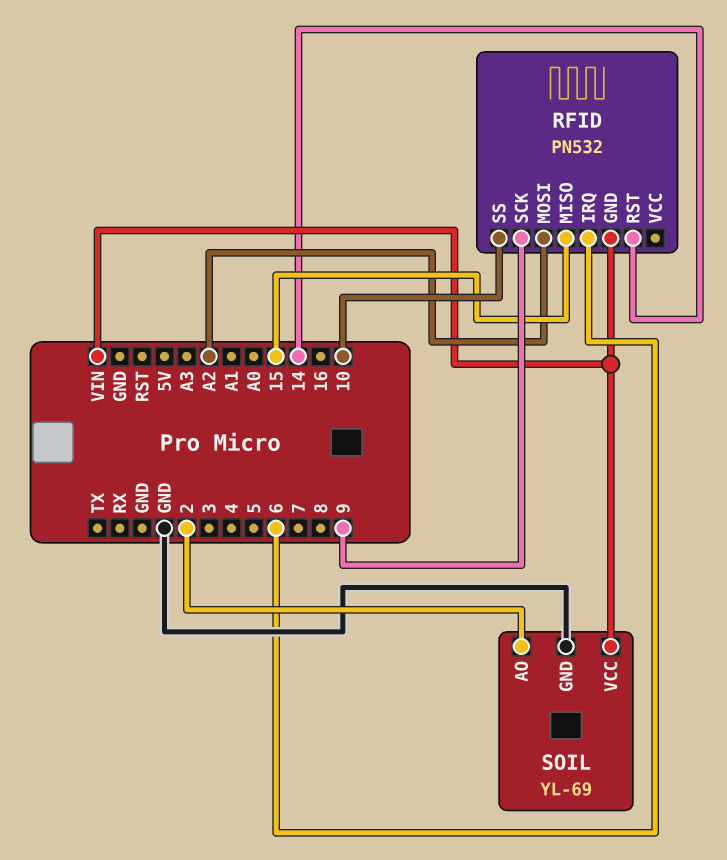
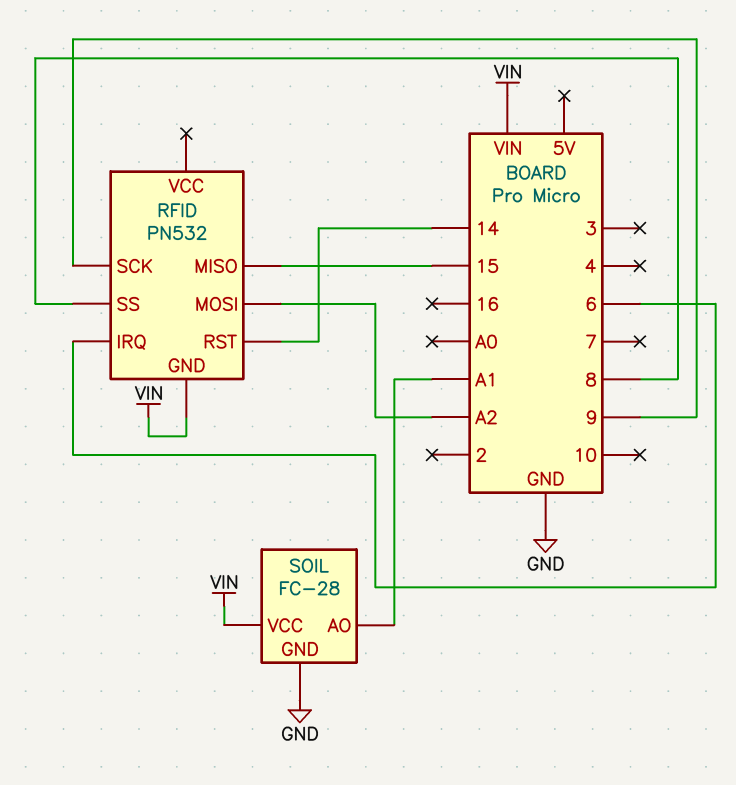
RFID pin SS: 10 -> 8
SOIL: YL-69 -> FC-28
SOIL pin AO: 2 -> A1

